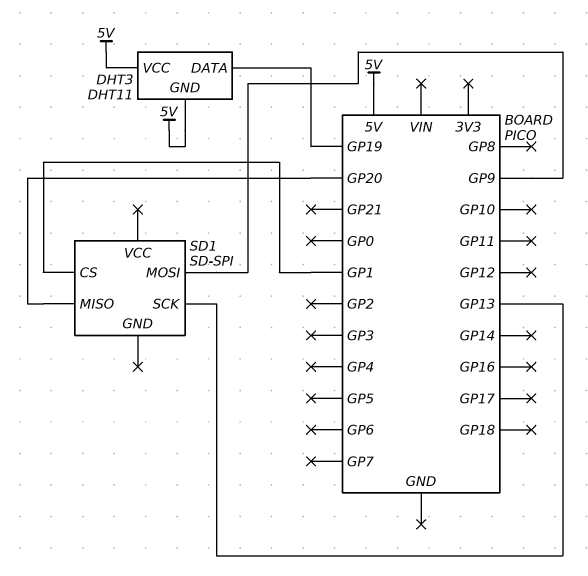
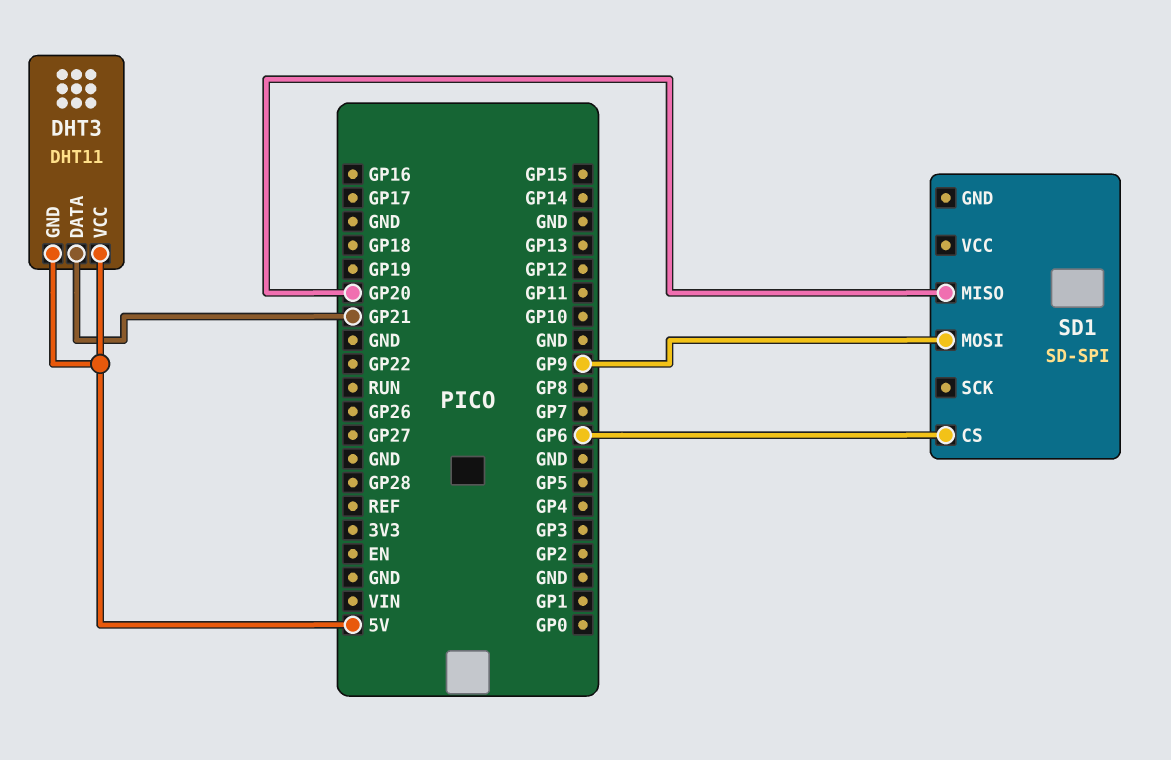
DHT3 pin DATA: GP19 -> GP21
SD1 pin CS: GP1 -> GP6
SD1 pin SCK: GP13 -> none

